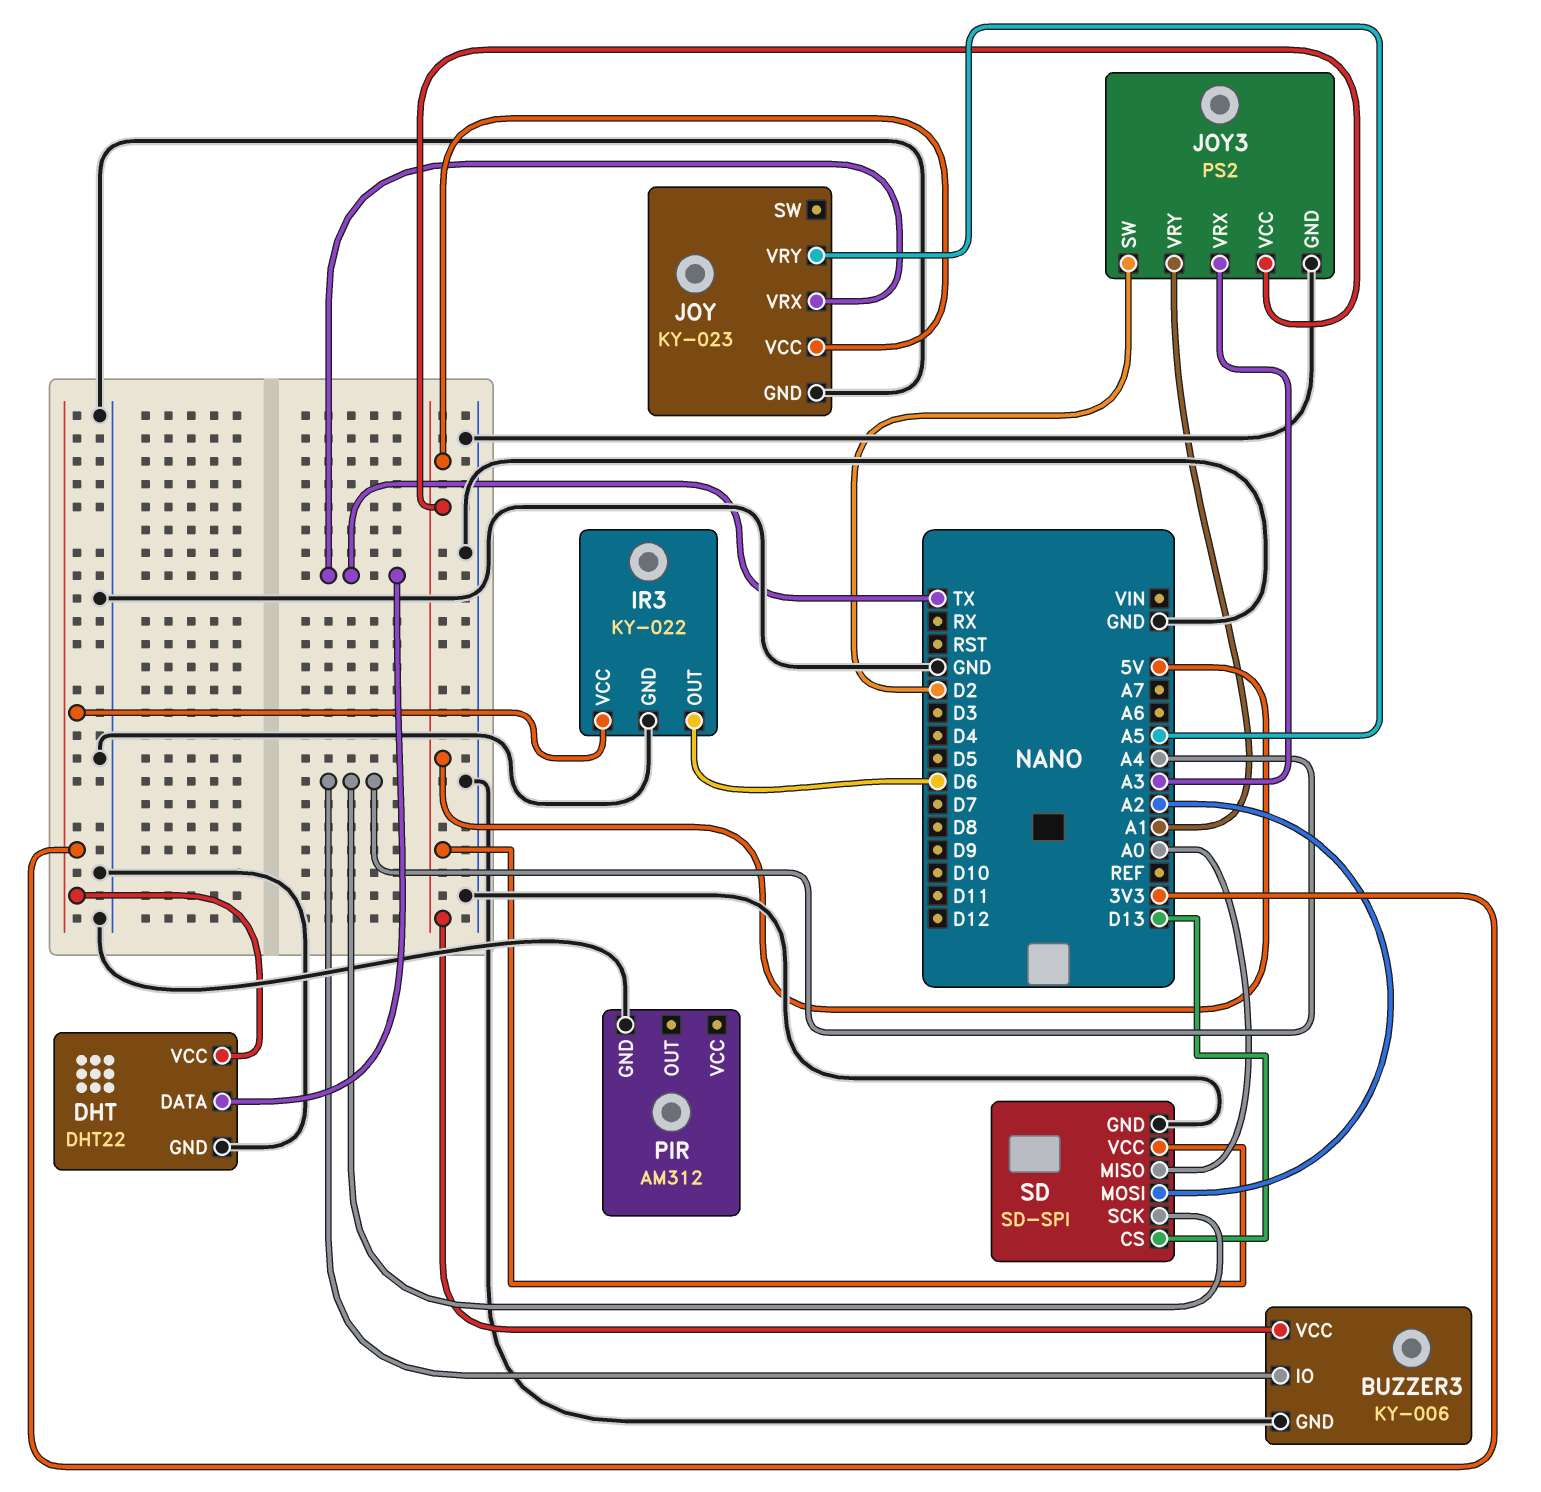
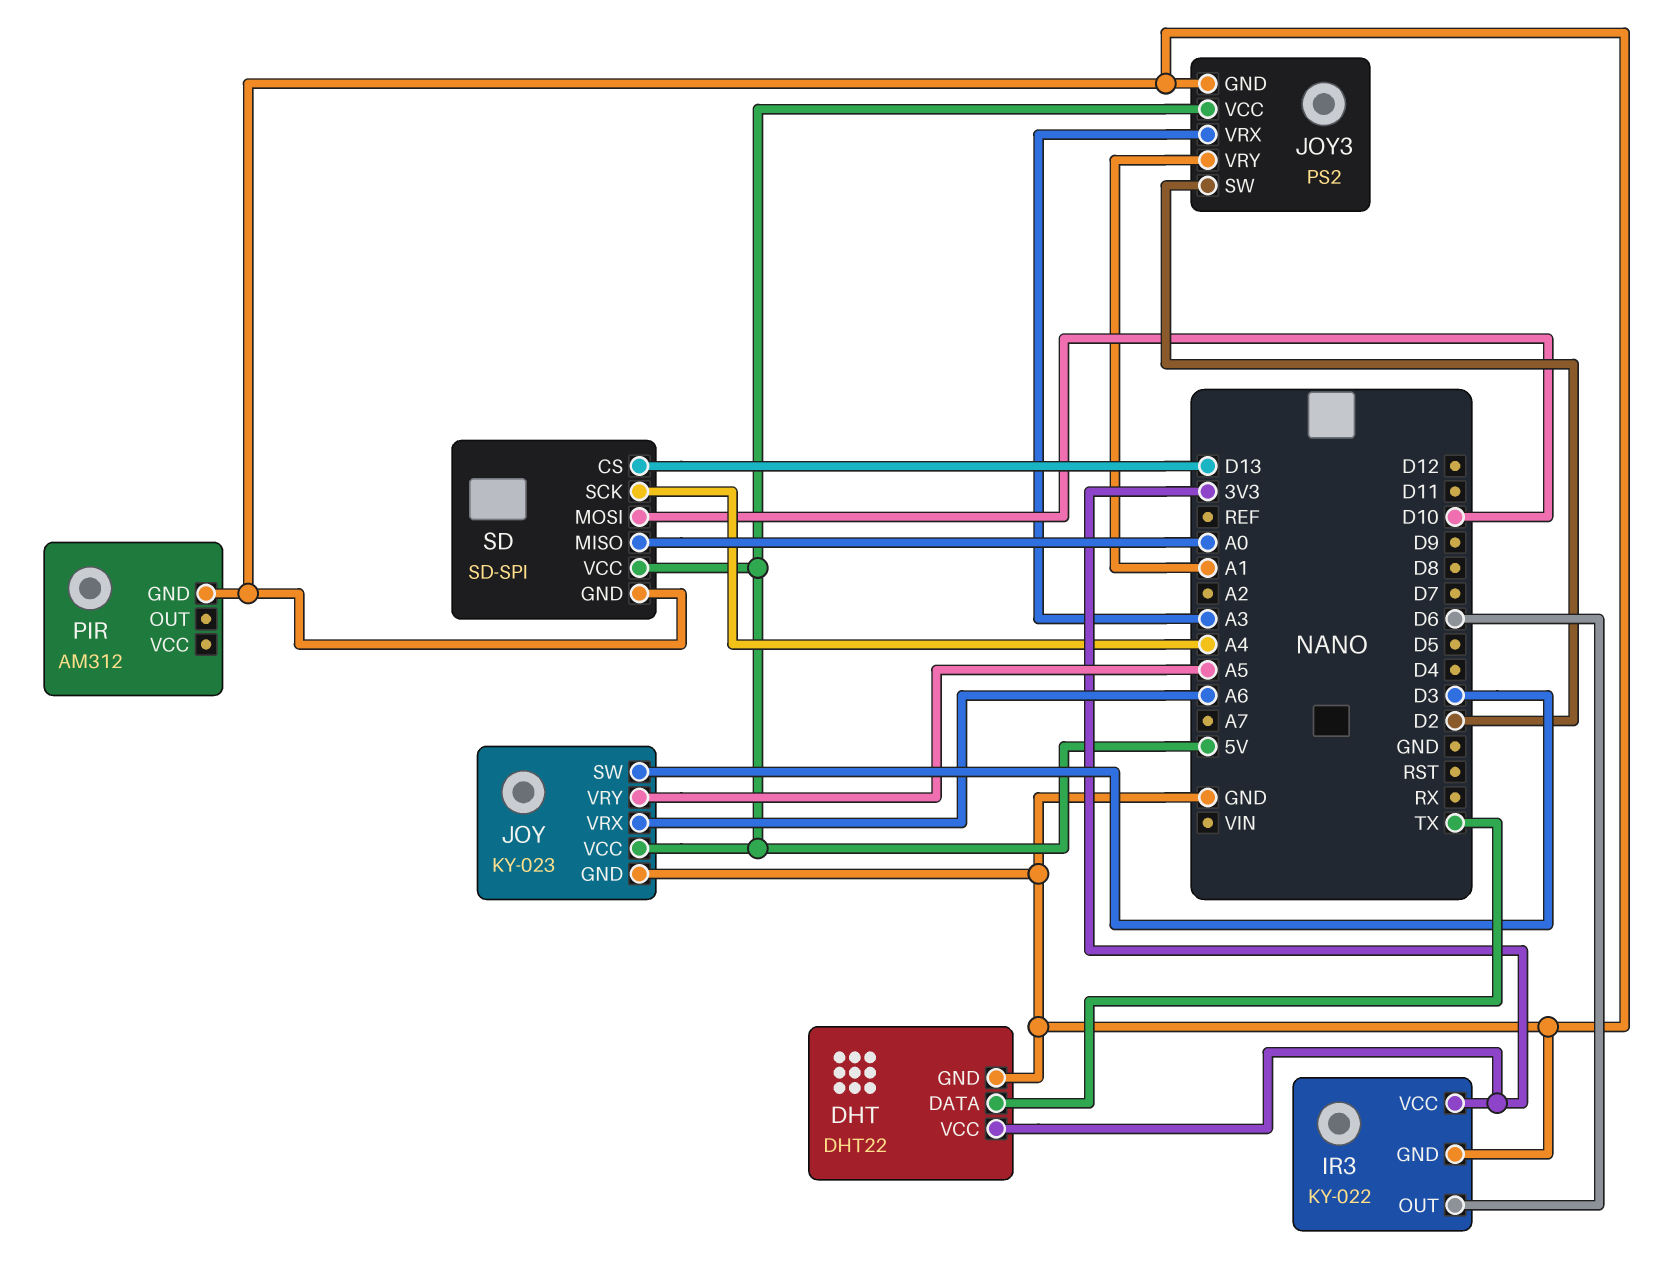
BUZZER3: KY-006 -> none
BUZZER3 pin GND: GND -> none
BUZZER3 pin IO: A4 -> none
BUZZER3 pin VCC: 5V -> none
JOY pin SW: none -> D3
JOY pin VRX: TX -> A6
SD pin MOSI: A2 -> D10

